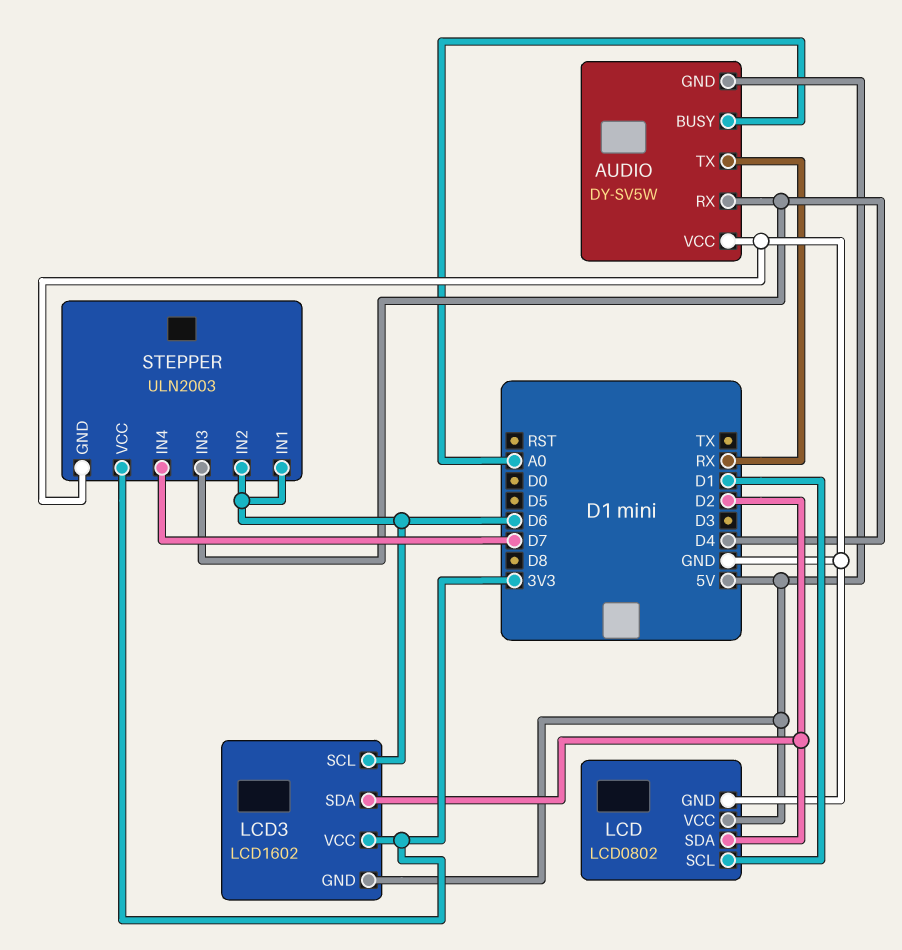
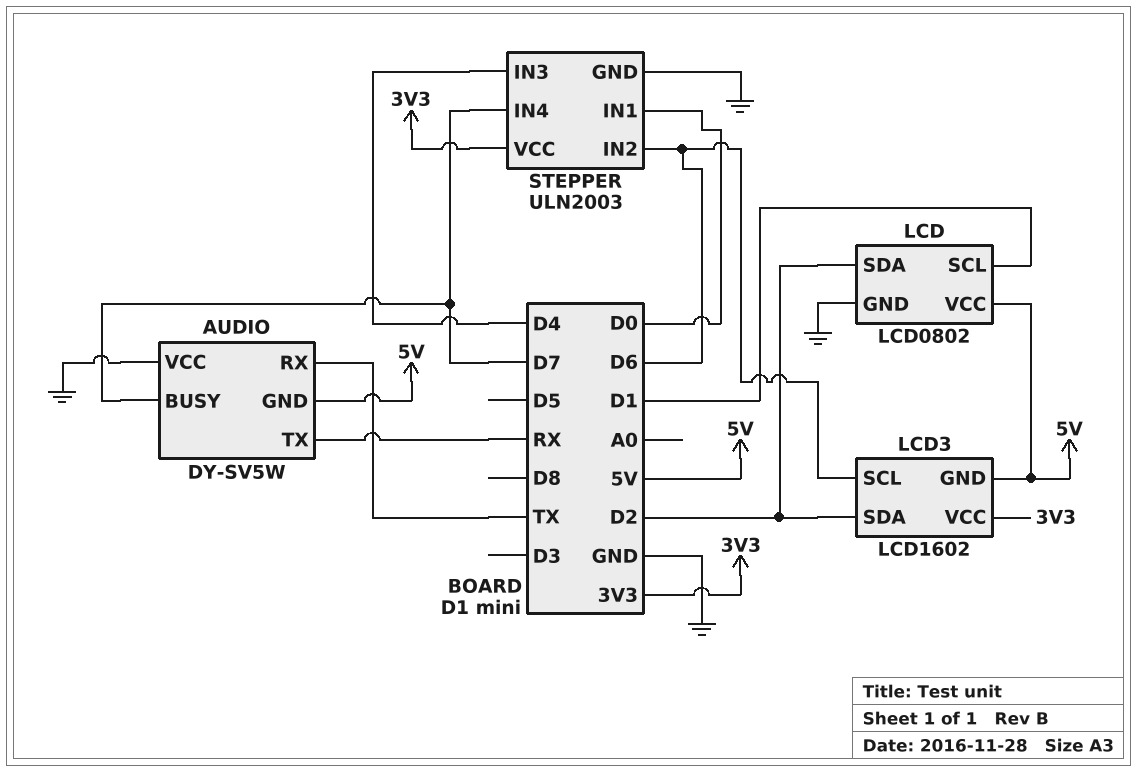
AUDIO pin BUSY: A0 -> D7
AUDIO pin RX: D4 -> TX
STEPPER pin IN1: D6 -> D0

